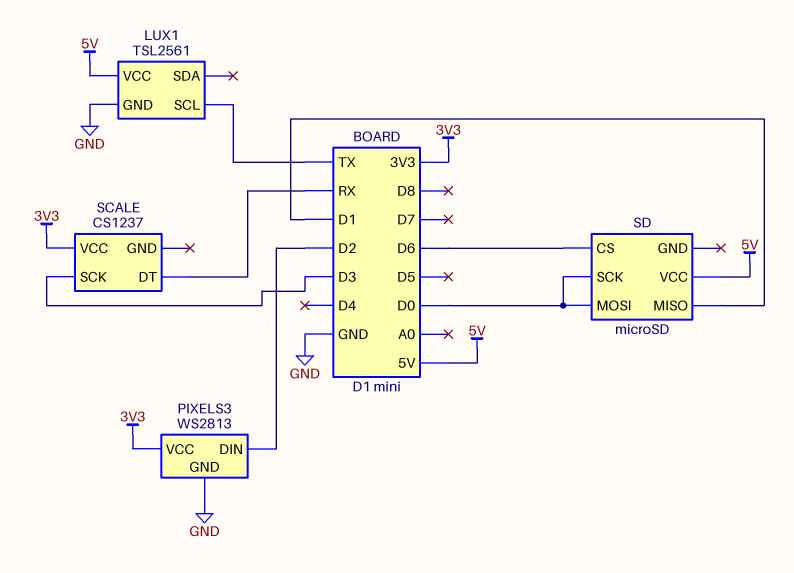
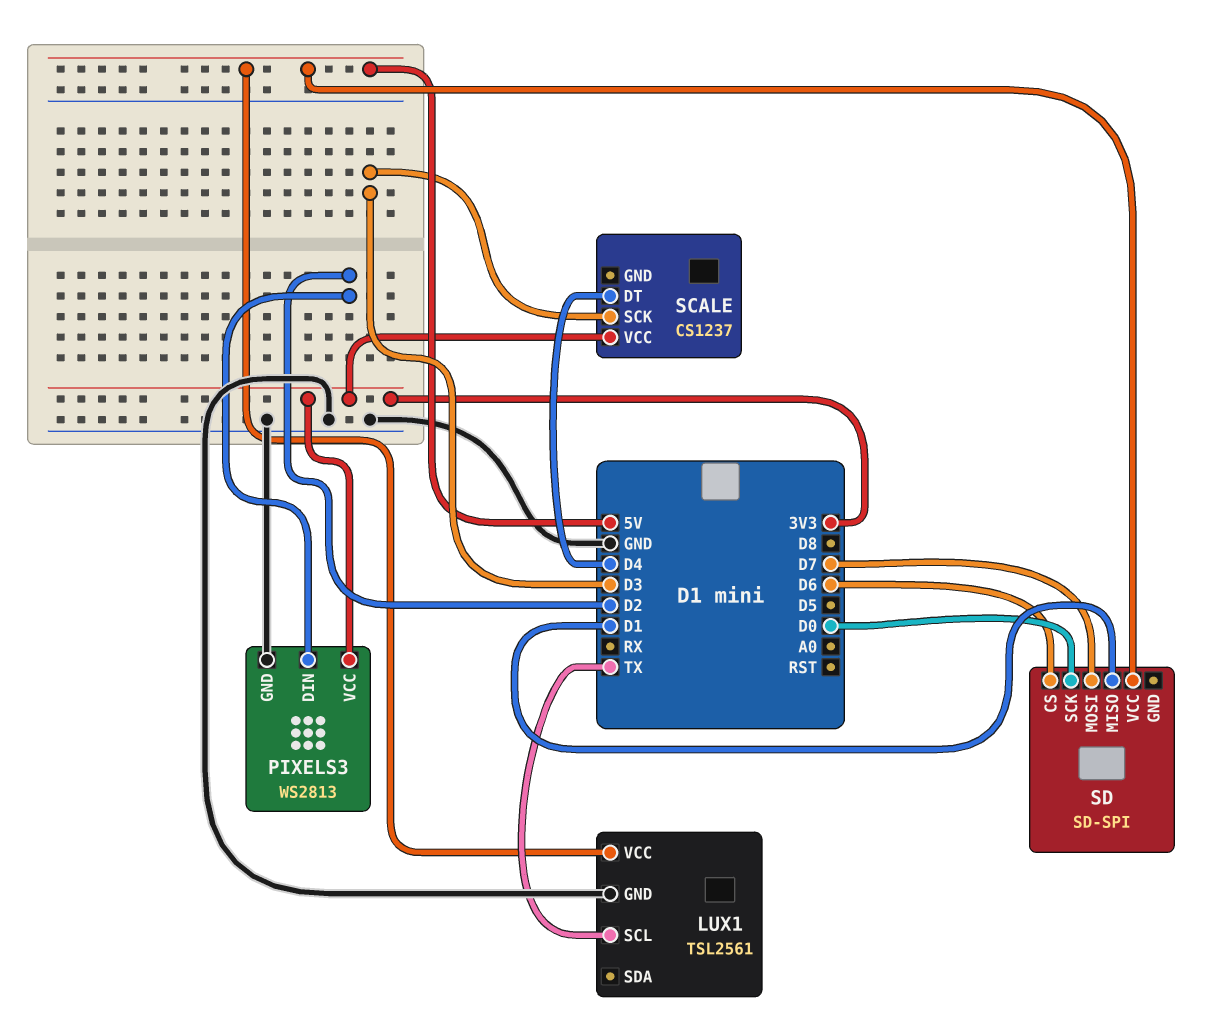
SCALE pin DT: RX -> D4
SD: microSD -> SD-SPI
SD pin MOSI: D0 -> D7

